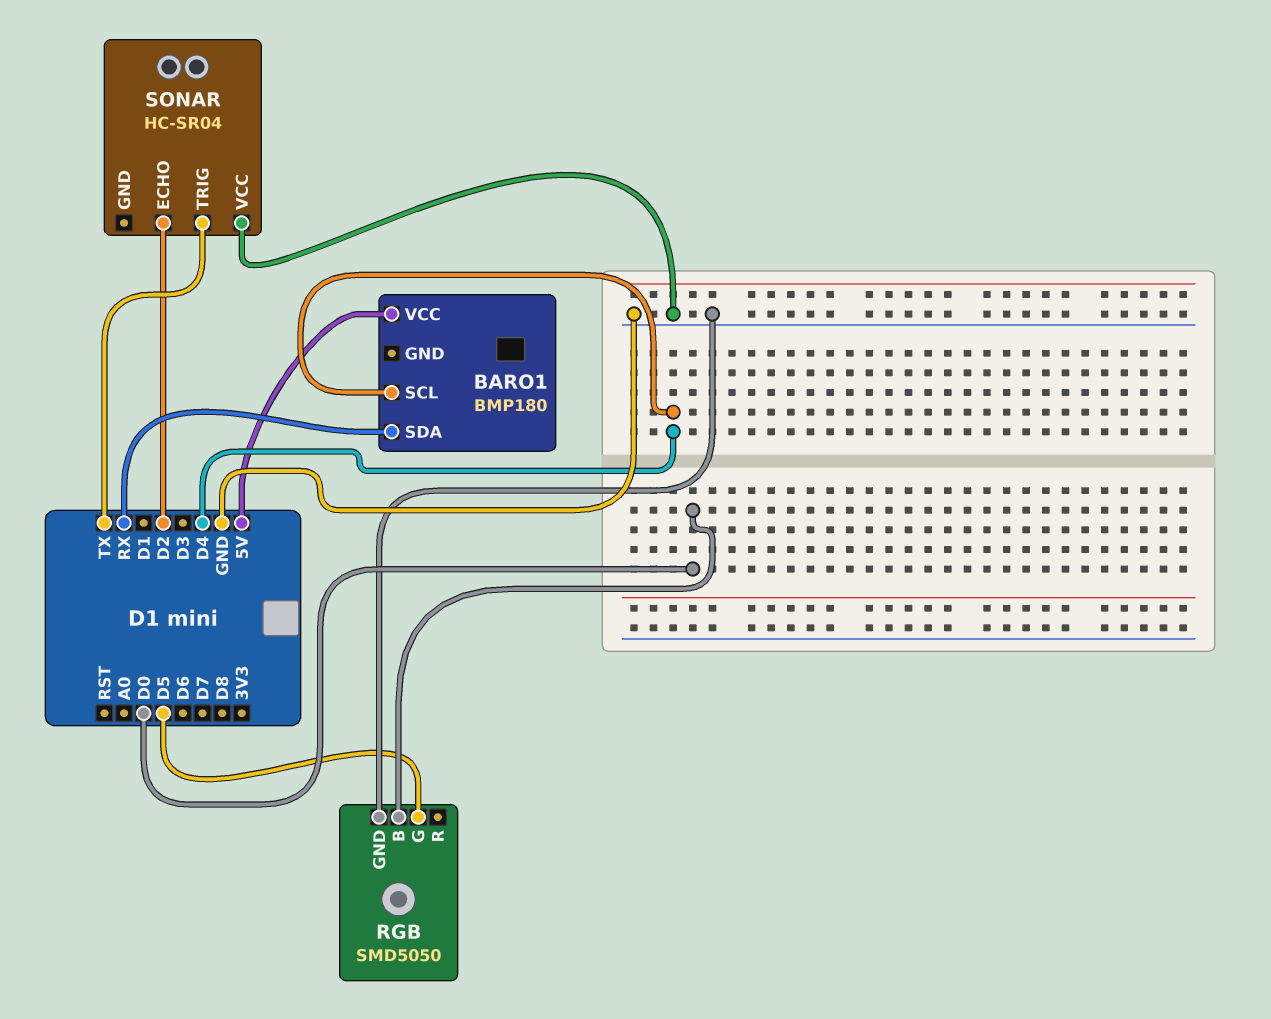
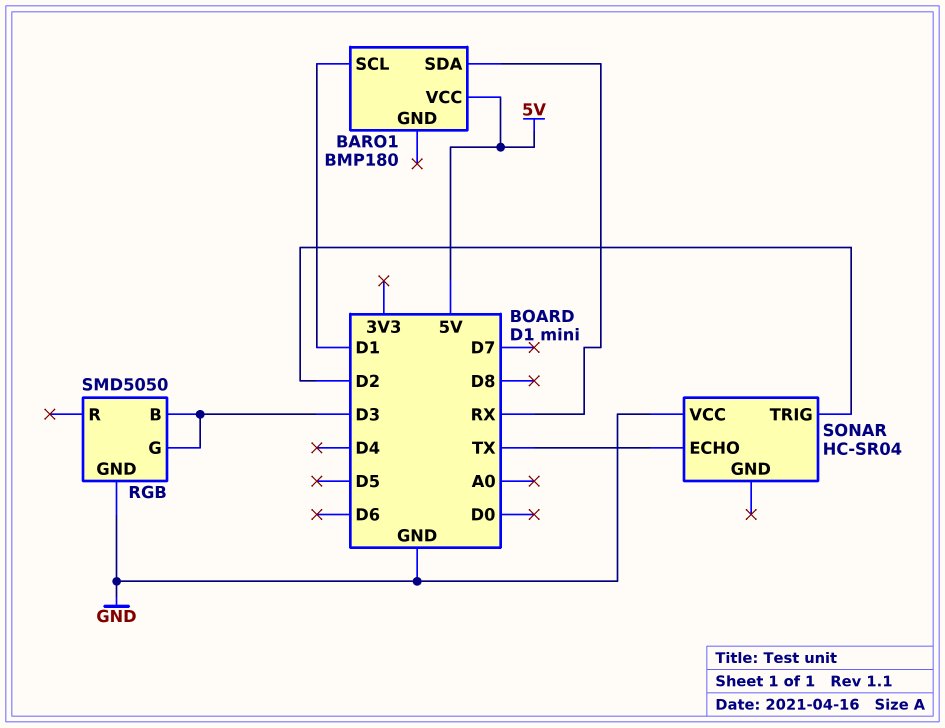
BARO1 pin SCL: D4 -> D1
RGB pin B: D0 -> D3
RGB pin G: D5 -> D3
SONAR pin ECHO: D2 -> TX
SONAR pin TRIG: TX -> D2

